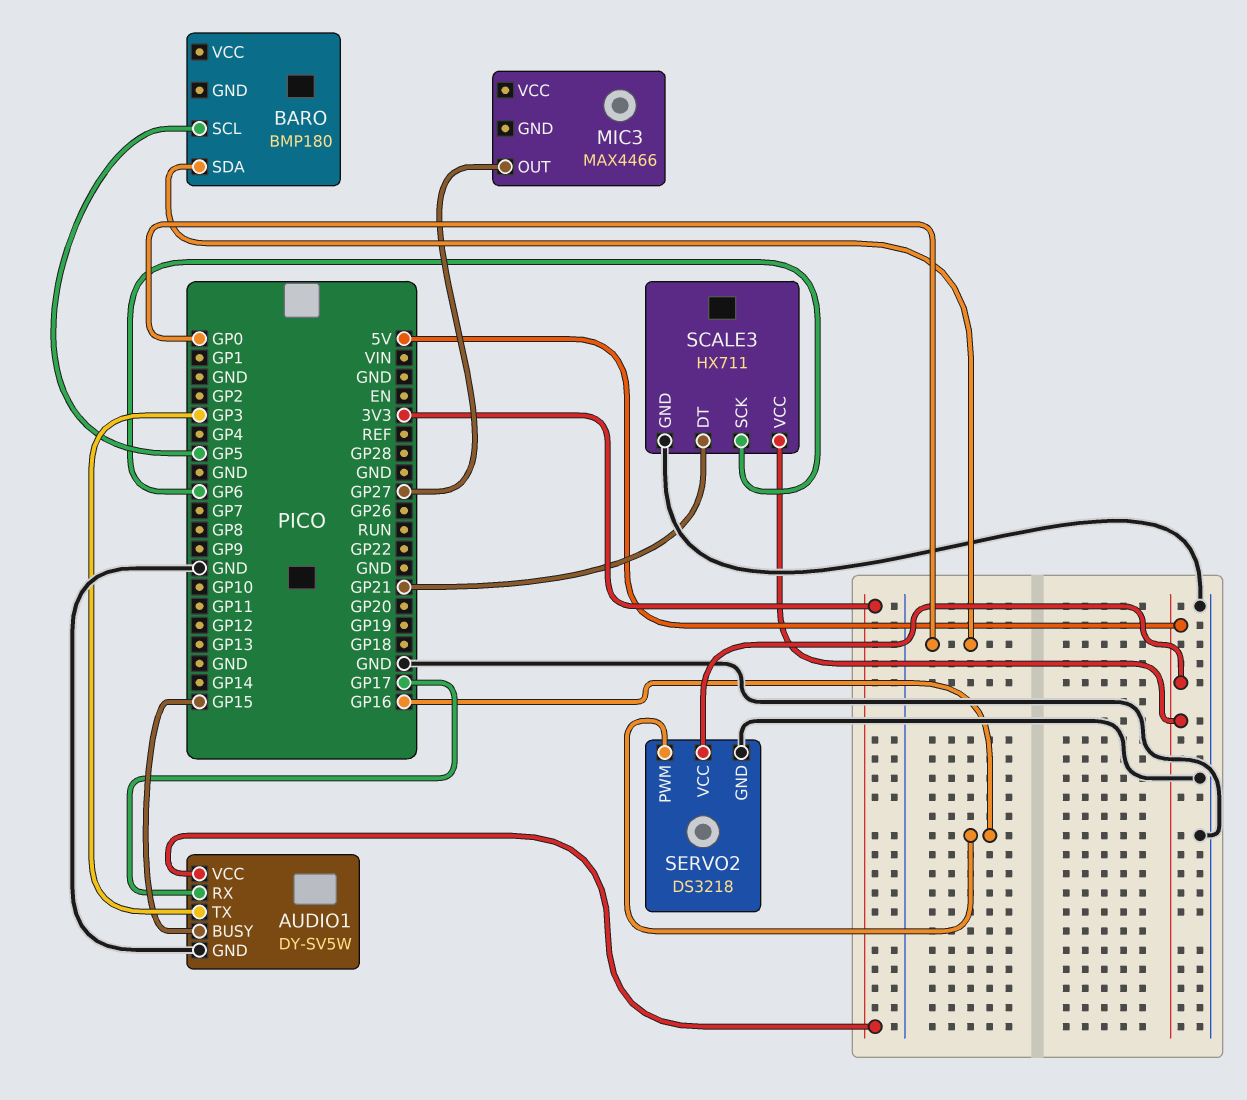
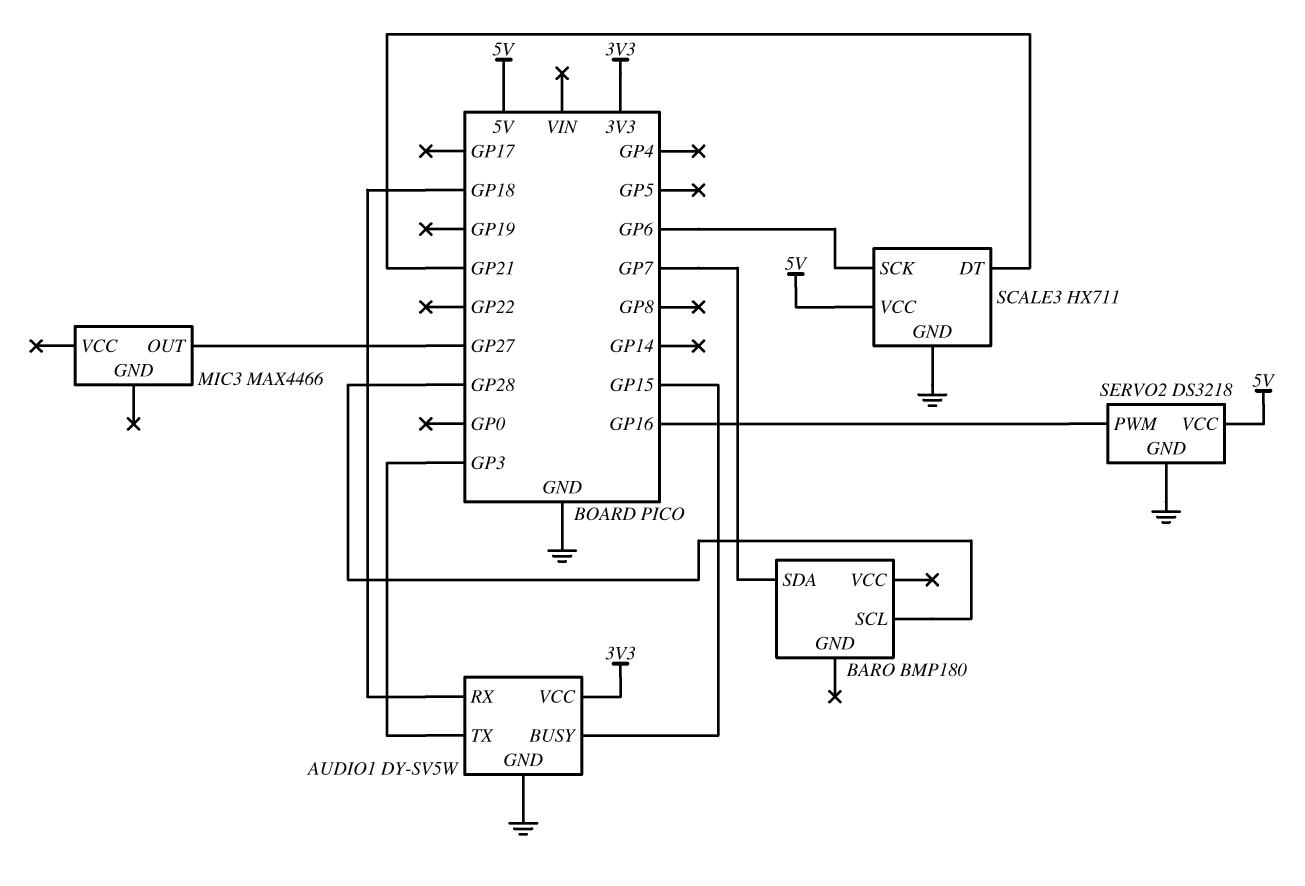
AUDIO1 pin RX: GP17 -> GP18
BARO pin SCL: GP5 -> GP28
BARO pin SDA: GP0 -> GP7

